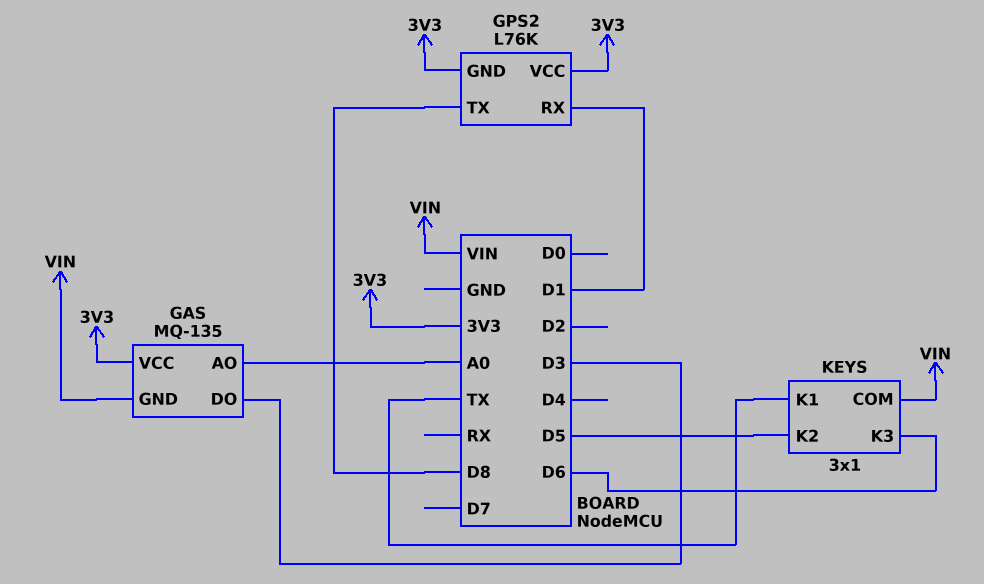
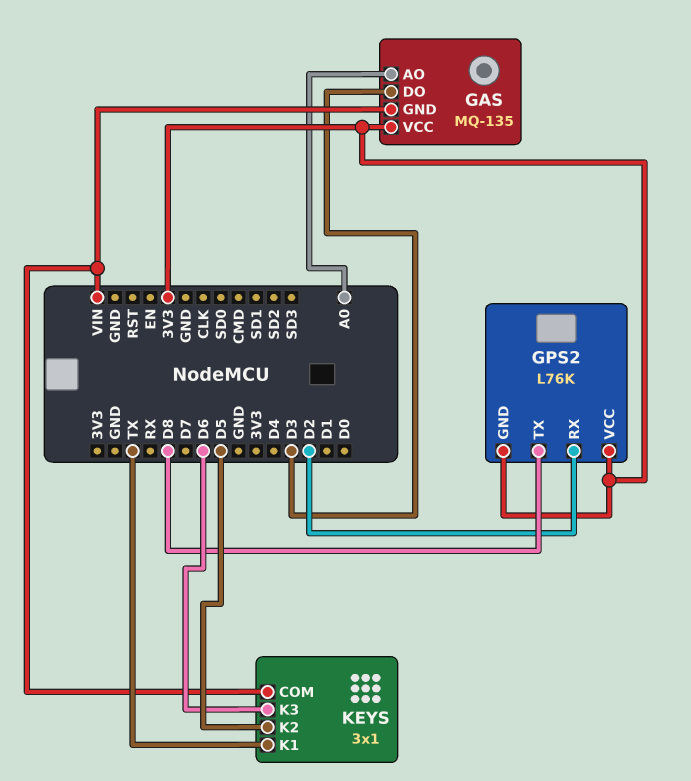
GPS2 pin RX: D1 -> D2

